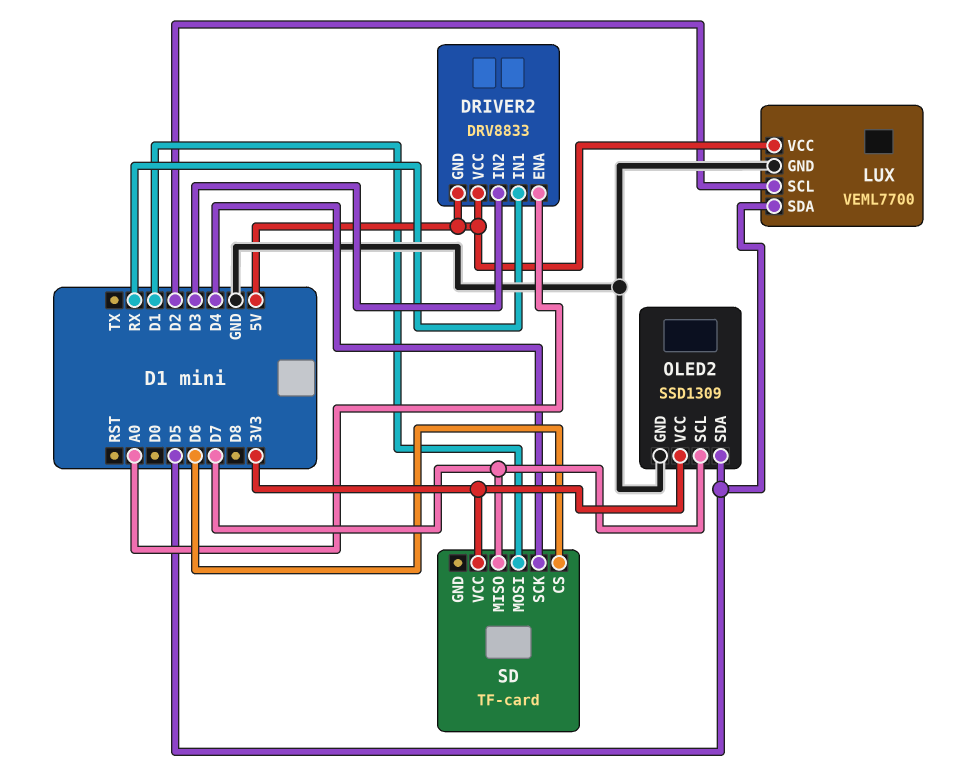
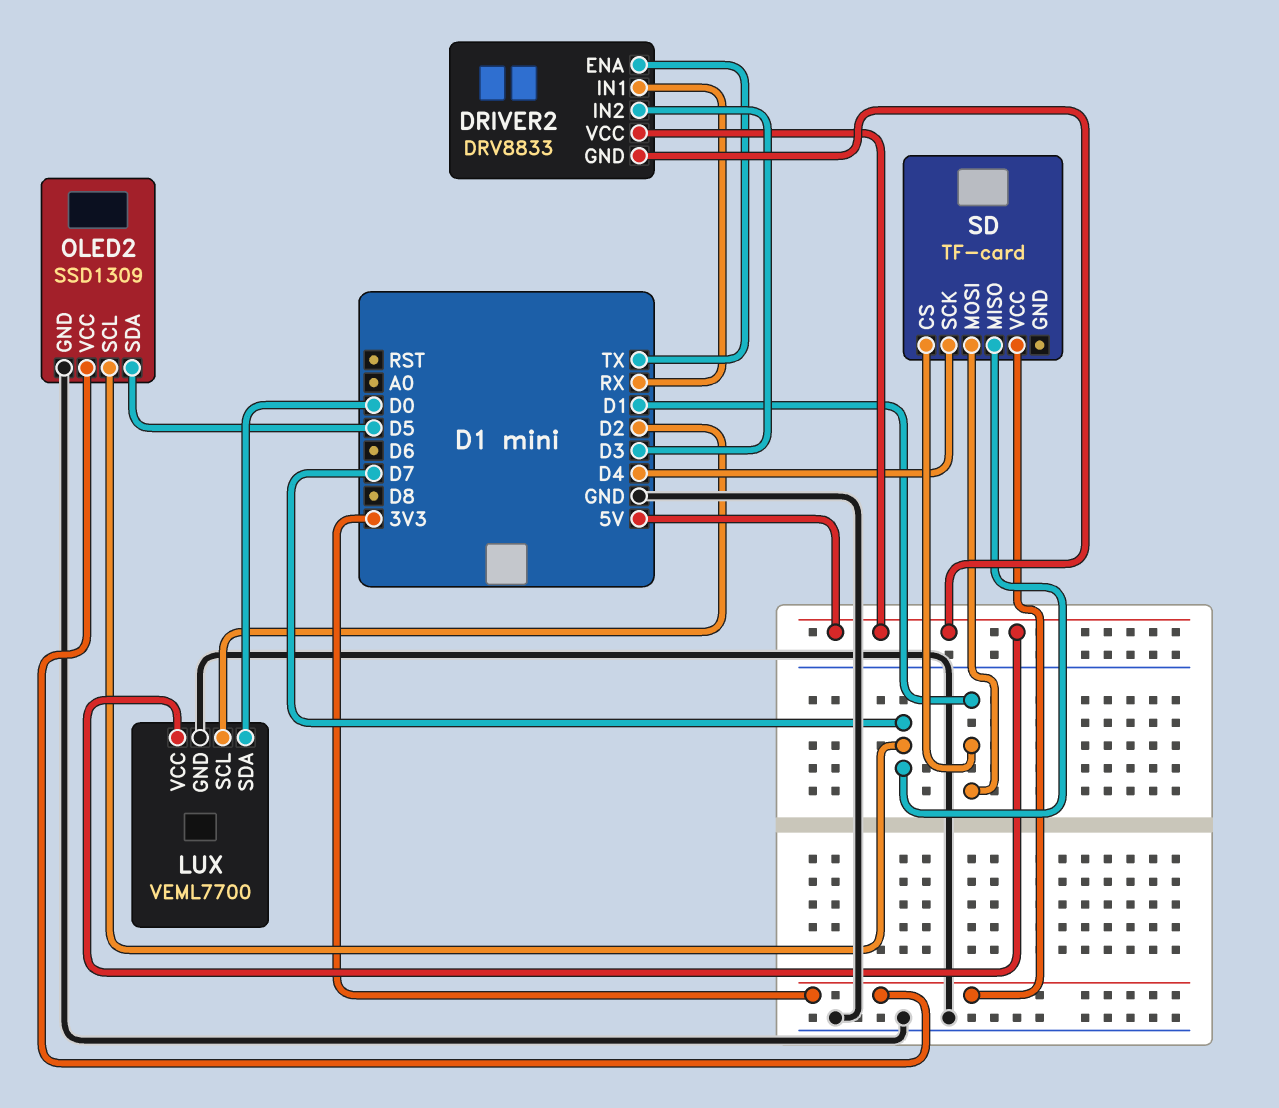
DRIVER2 pin ENA: A0 -> TX
LUX pin SDA: D5 -> D0
SD pin CS: D6 -> D1

